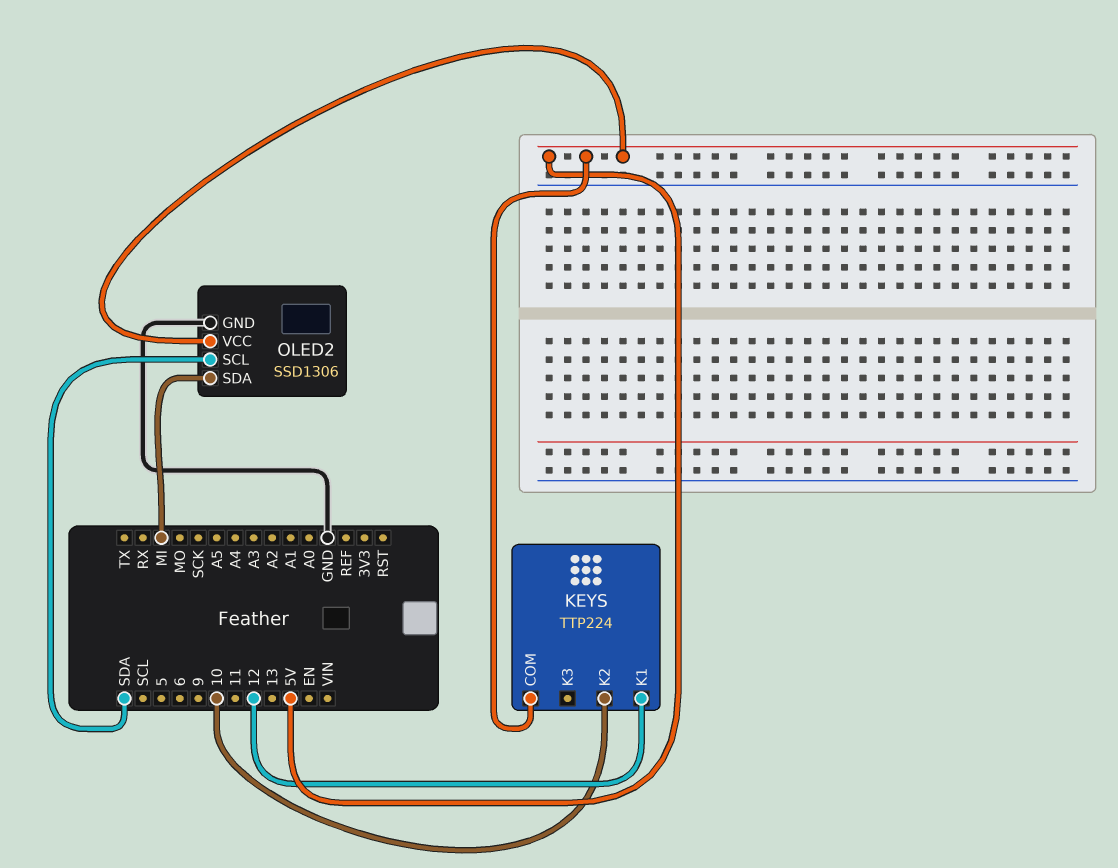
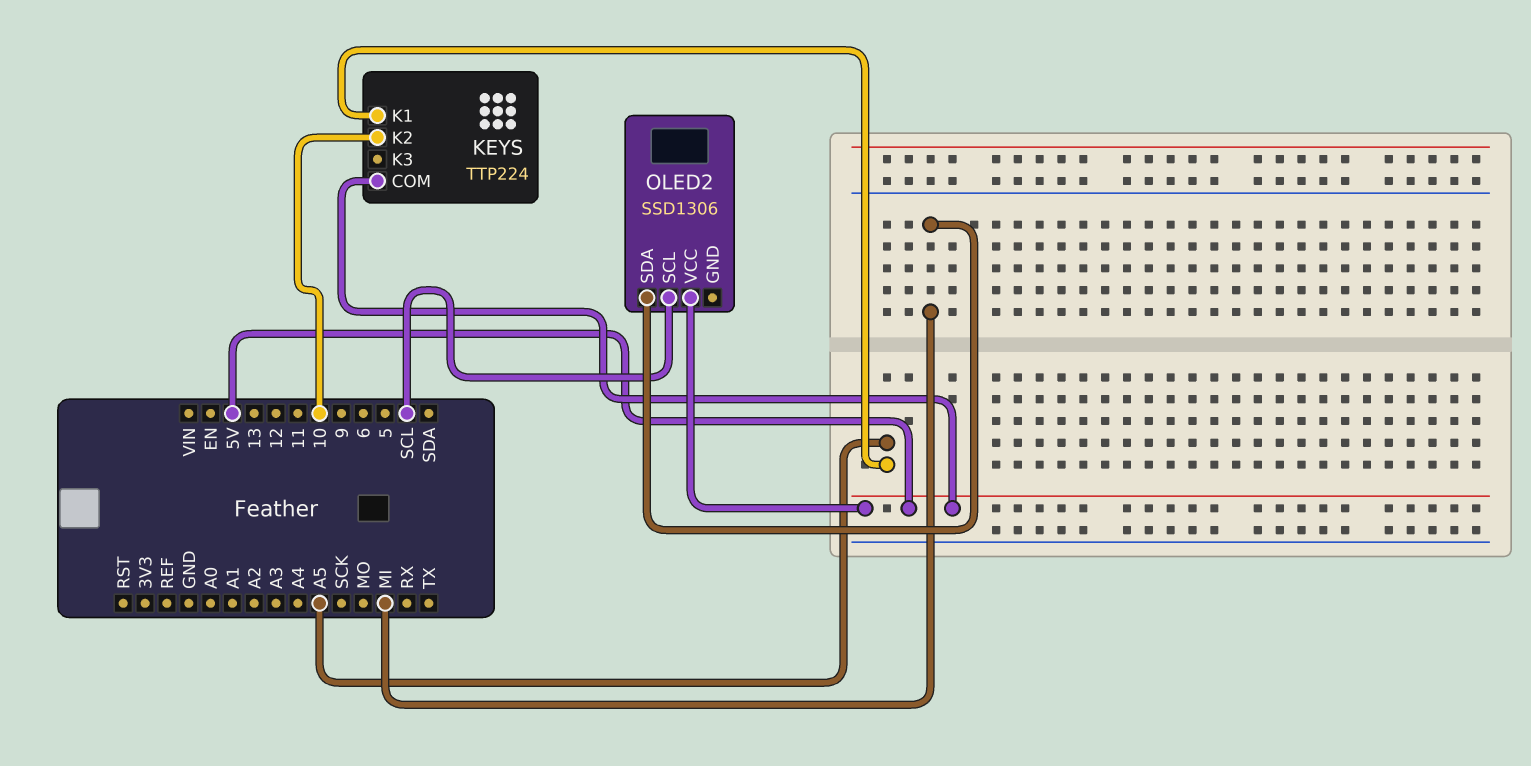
KEYS pin K1: 12 -> A5
OLED2 pin GND: GND -> none
OLED2 pin SCL: SDA -> SCL

